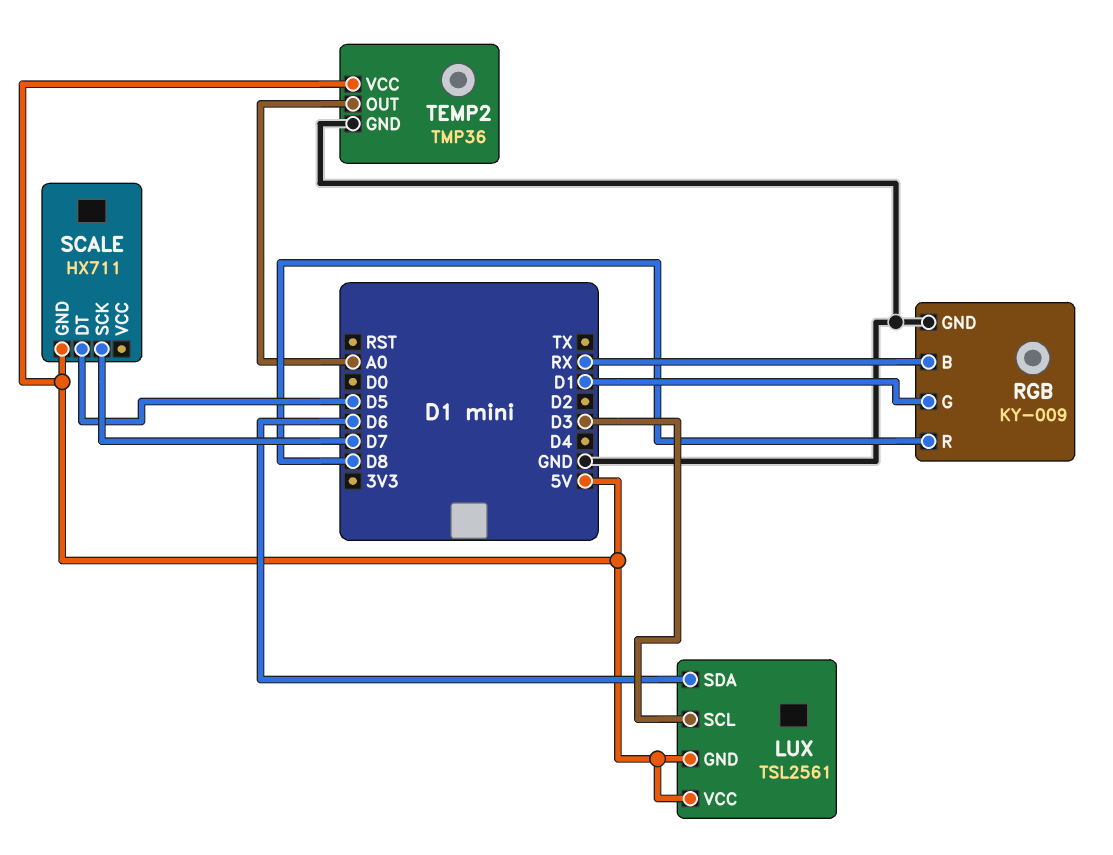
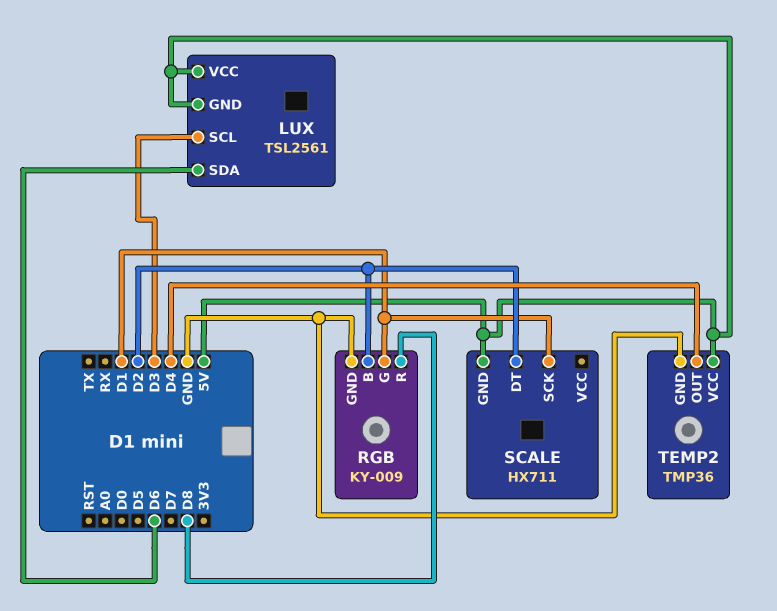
RGB pin B: RX -> D2
SCALE pin DT: D5 -> D2
SCALE pin SCK: D7 -> D1
TEMP2 pin OUT: A0 -> D4

